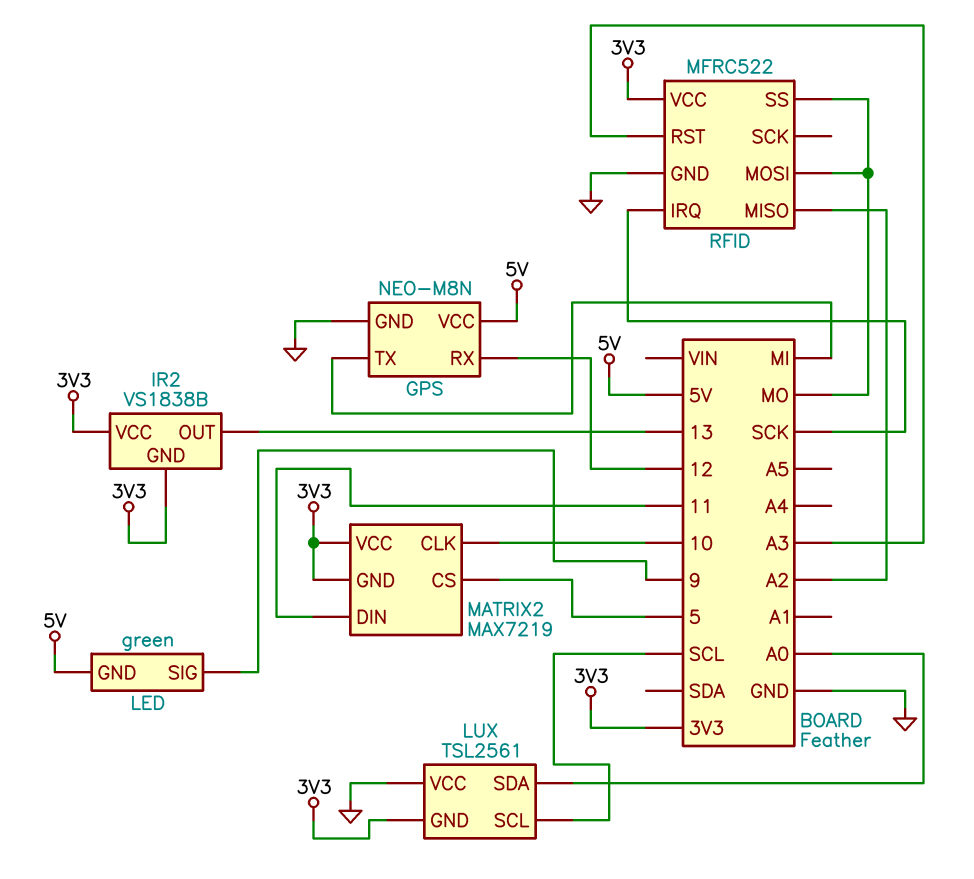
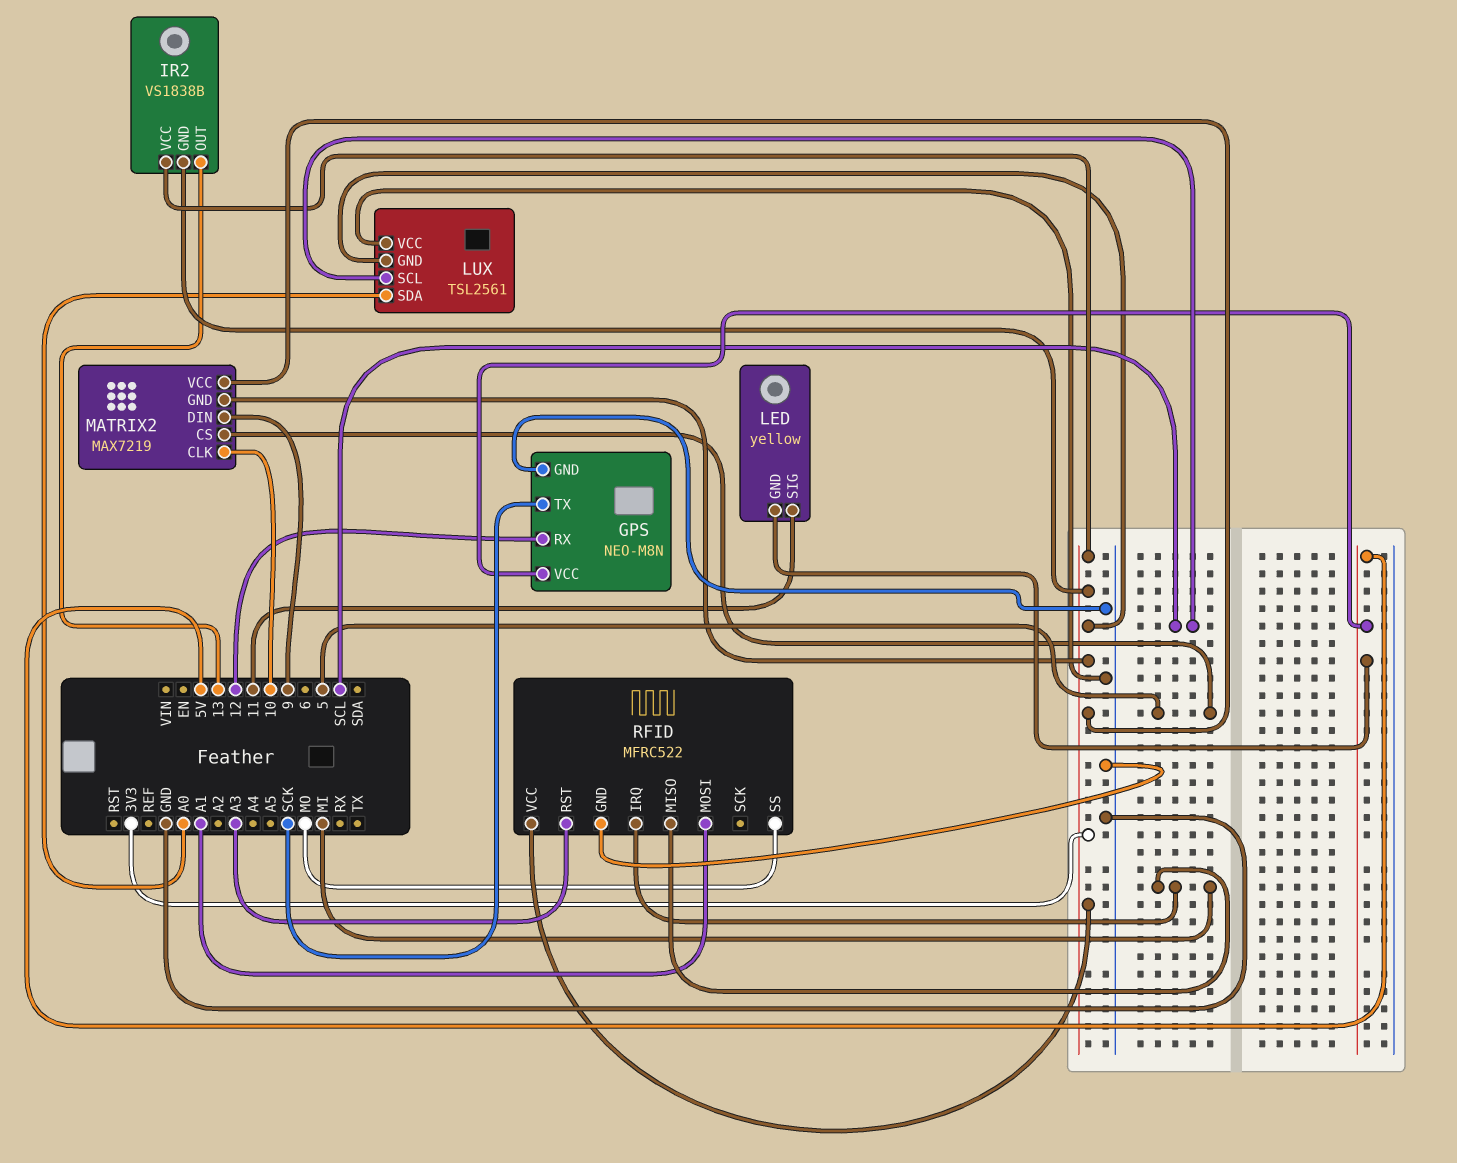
GPS pin TX: MI -> SCK
LED: green -> yellow
LED pin SIG: 9 -> 11
MATRIX2 pin DIN: 11 -> 9
RFID pin IRQ: SCK -> MI
RFID pin MISO: A2 -> MI
RFID pin MOSI: MO -> A1

